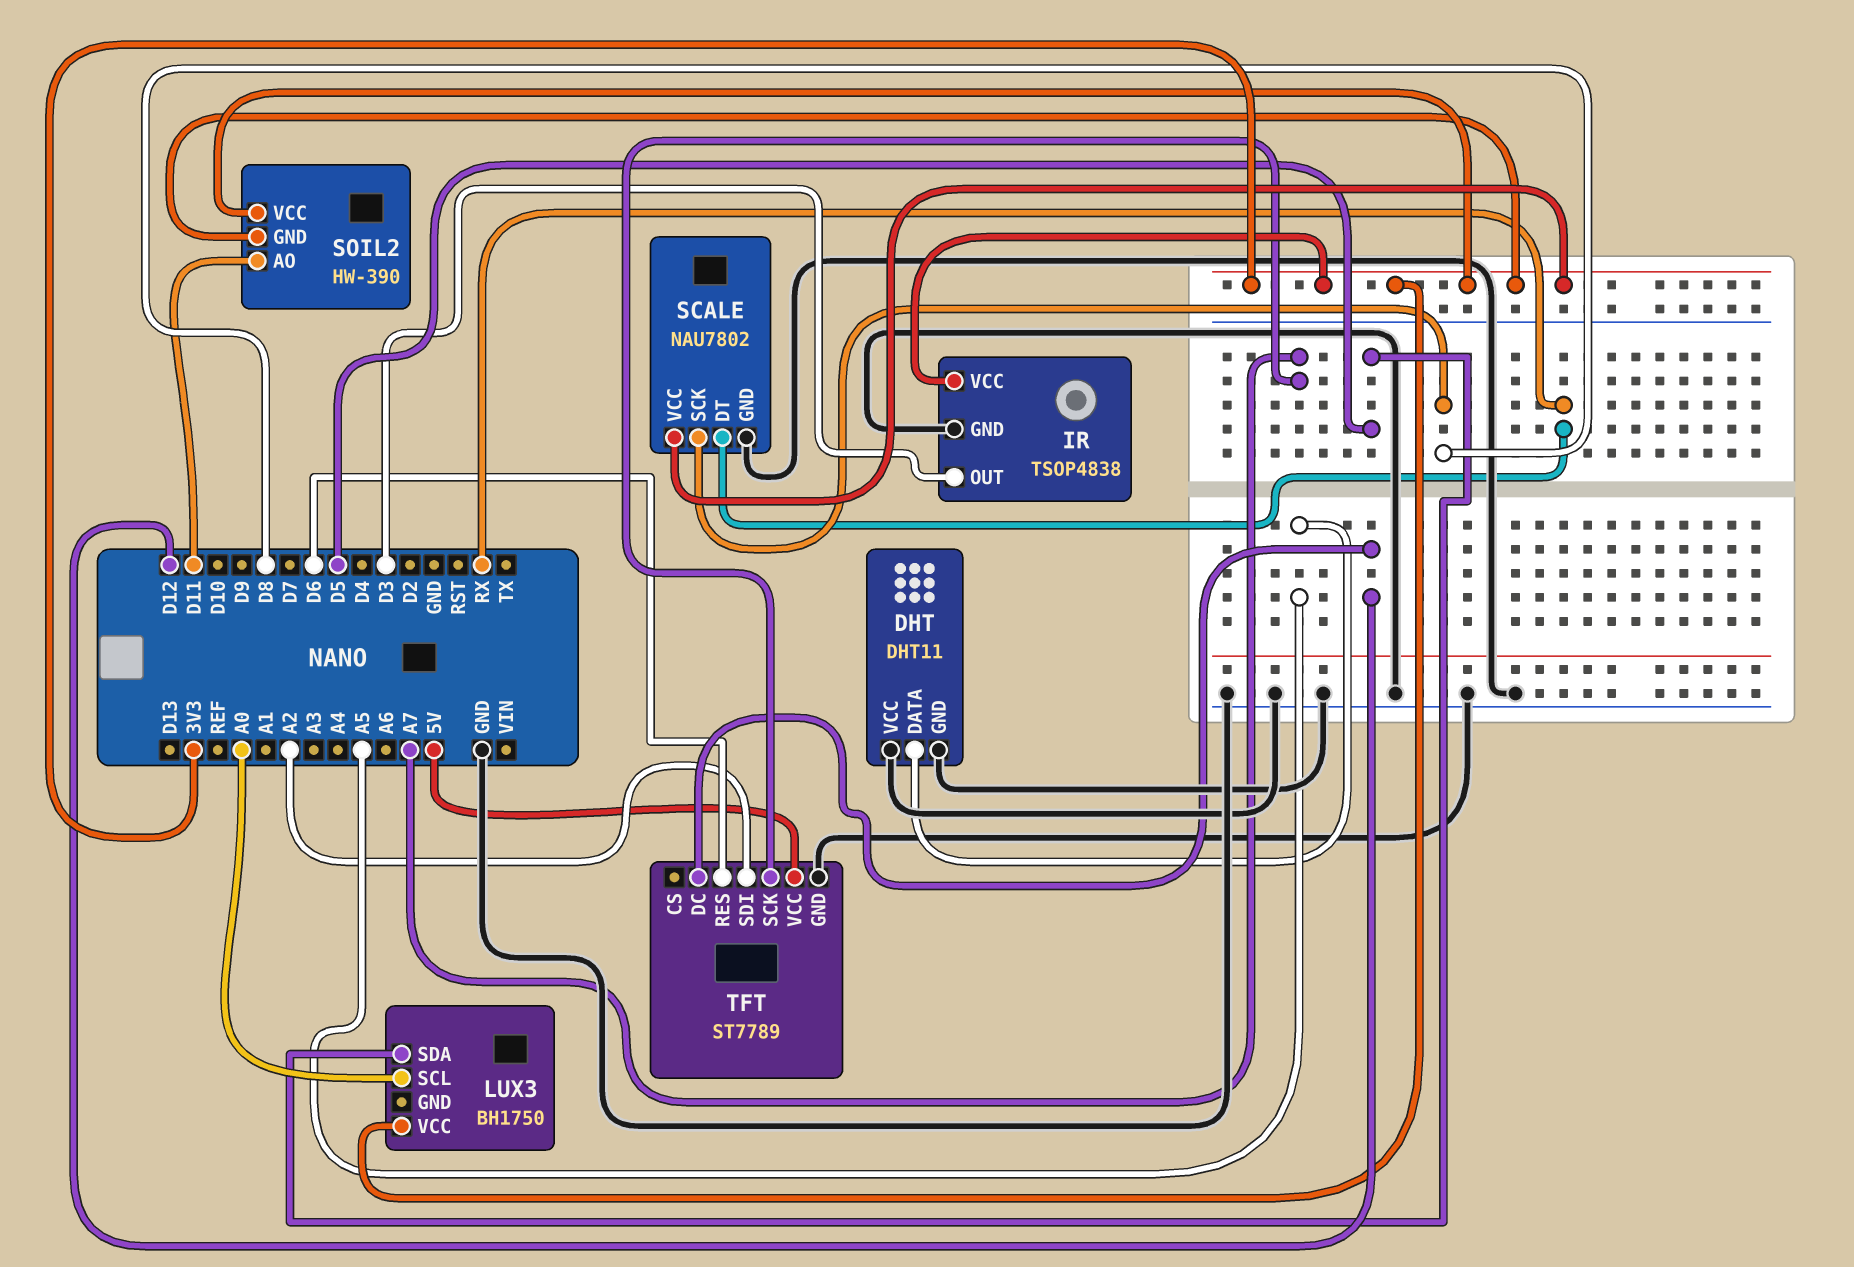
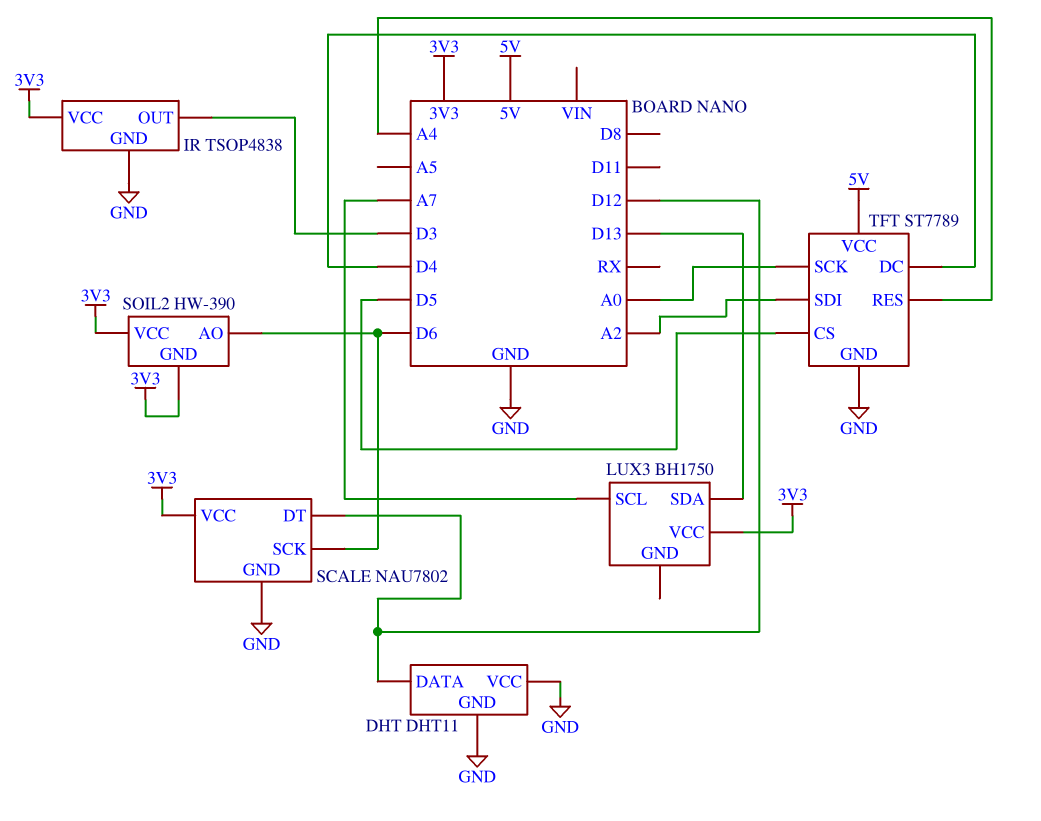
DHT pin DATA: A5 -> D12
LUX3 pin SCL: A0 -> A7
LUX3 pin SDA: D5 -> D13
SCALE pin DT: RX -> D12
SCALE pin SCK: D8 -> D6
SOIL2 pin AO: D11 -> D6
TFT pin CS: none -> D5
TFT pin DC: D12 -> D4
TFT pin RES: D6 -> A4
TFT pin SCK: A7 -> A0

